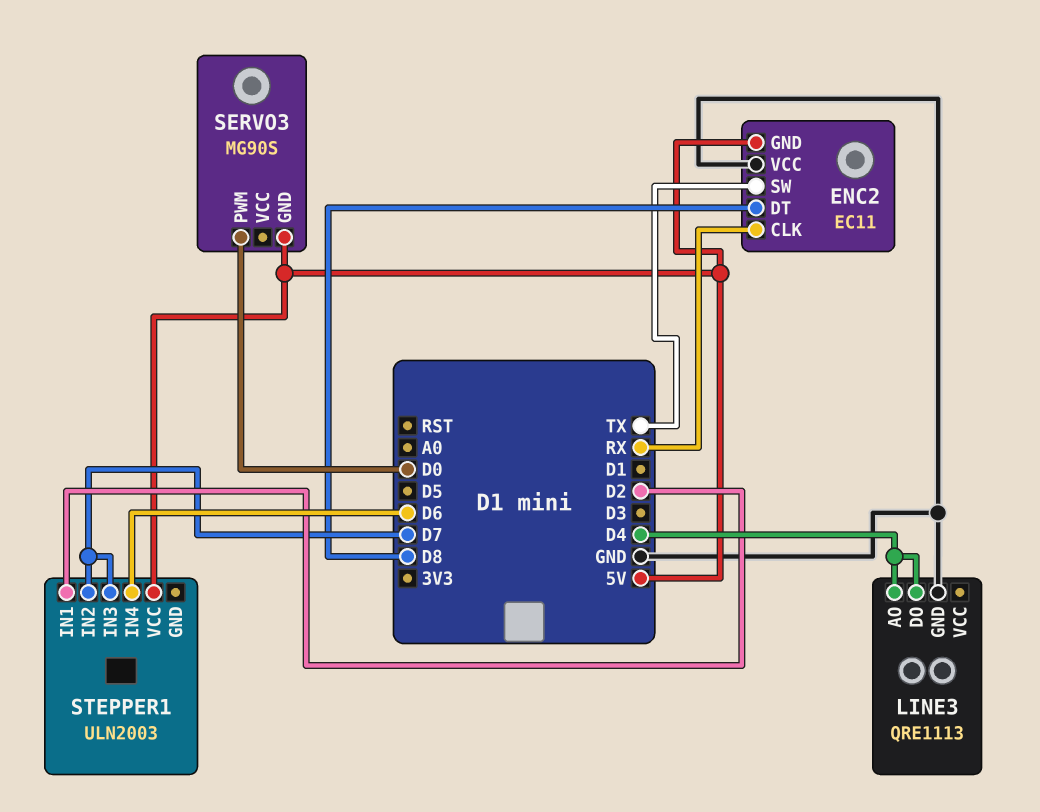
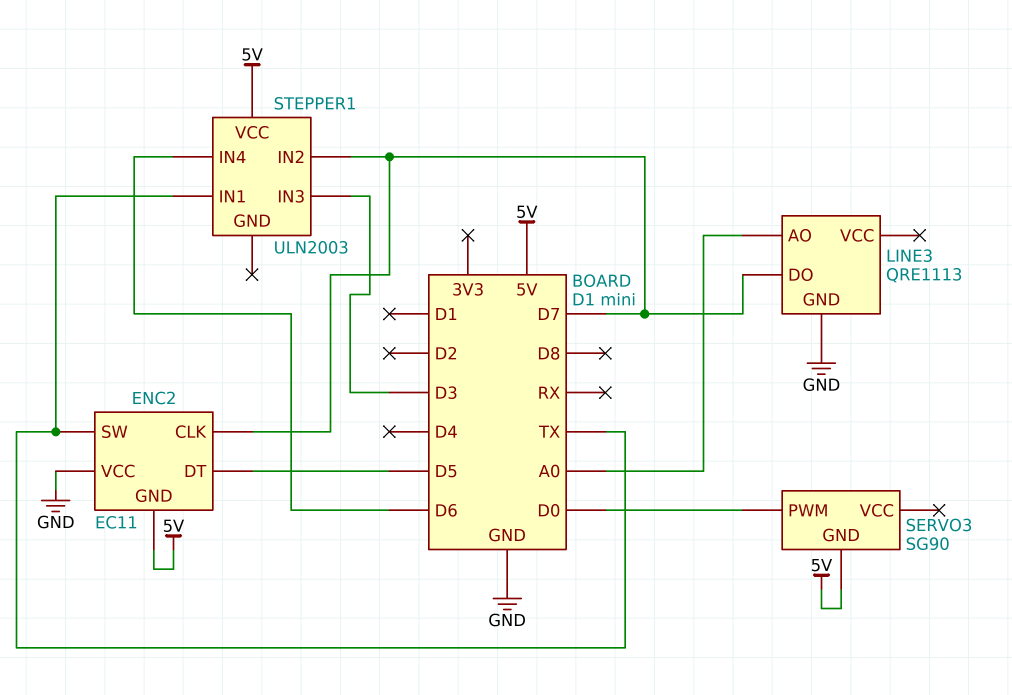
ENC2 pin CLK: RX -> D7
ENC2 pin DT: D8 -> D5
LINE3 pin AO: D4 -> A0
LINE3 pin DO: D4 -> D7
SERVO3: MG90S -> SG90
STEPPER1 pin IN1: D2 -> TX
STEPPER1 pin IN3: D7 -> D3

